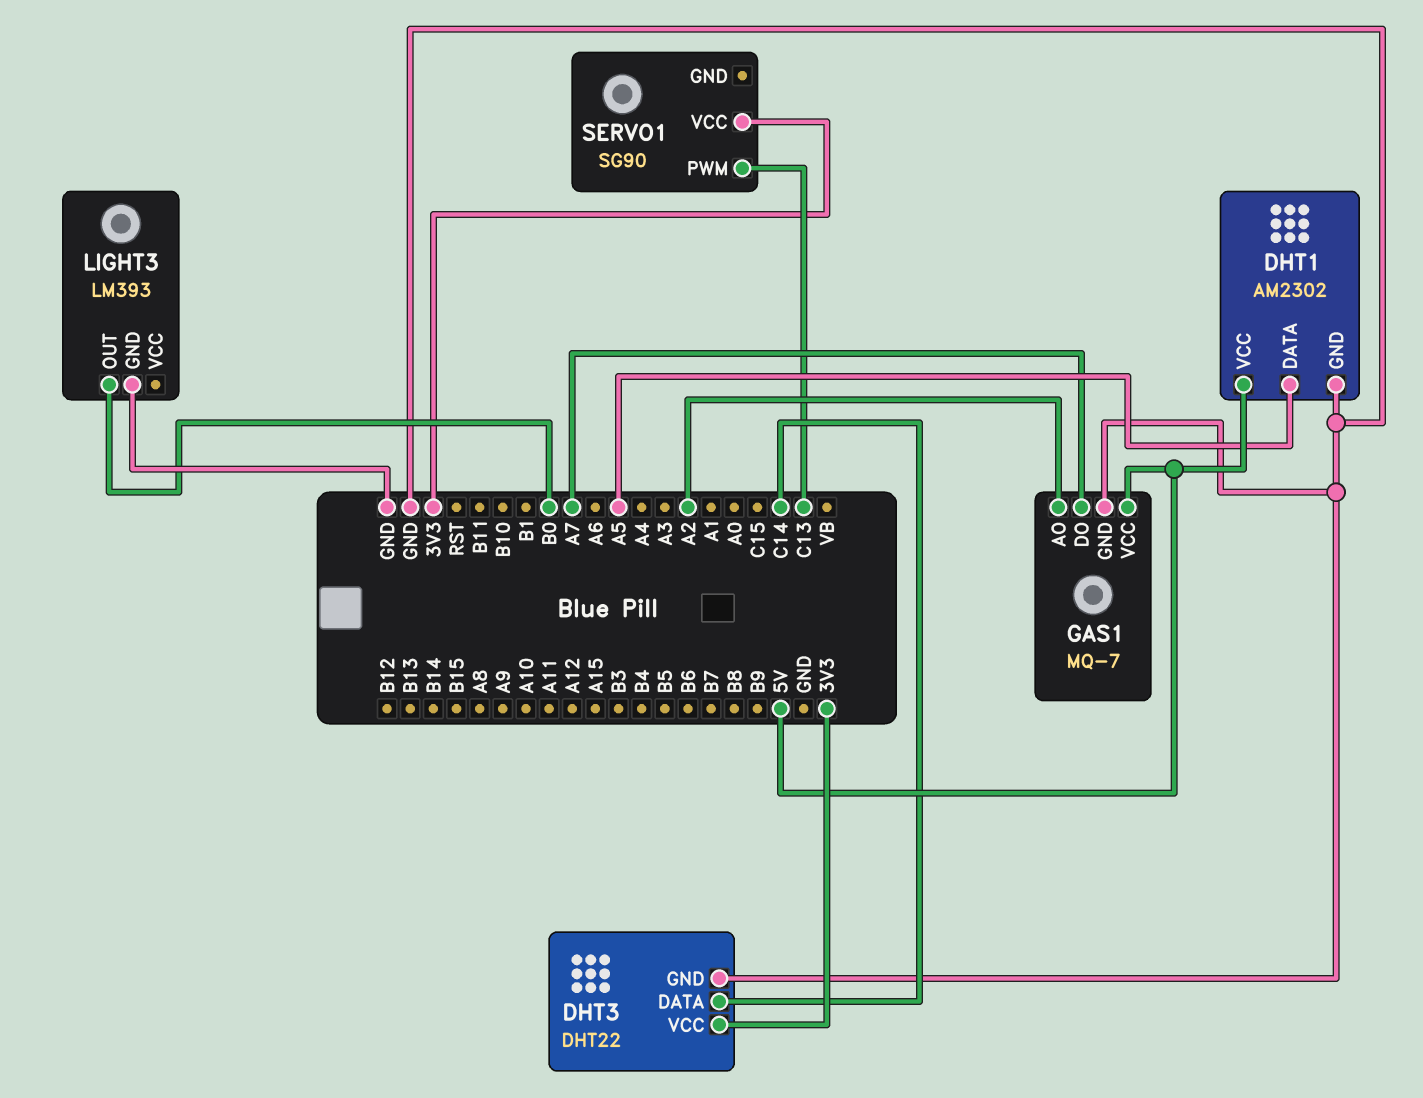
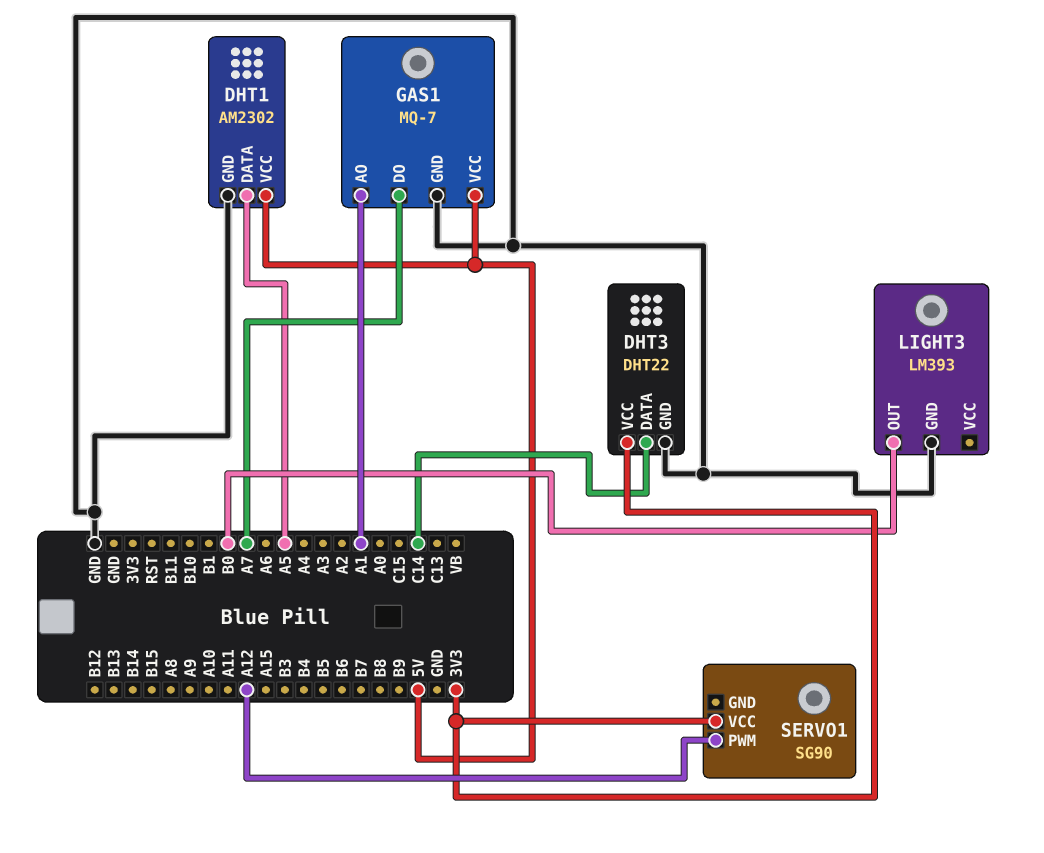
GAS1 pin AO: A2 -> A1
SERVO1 pin PWM: C13 -> A12

